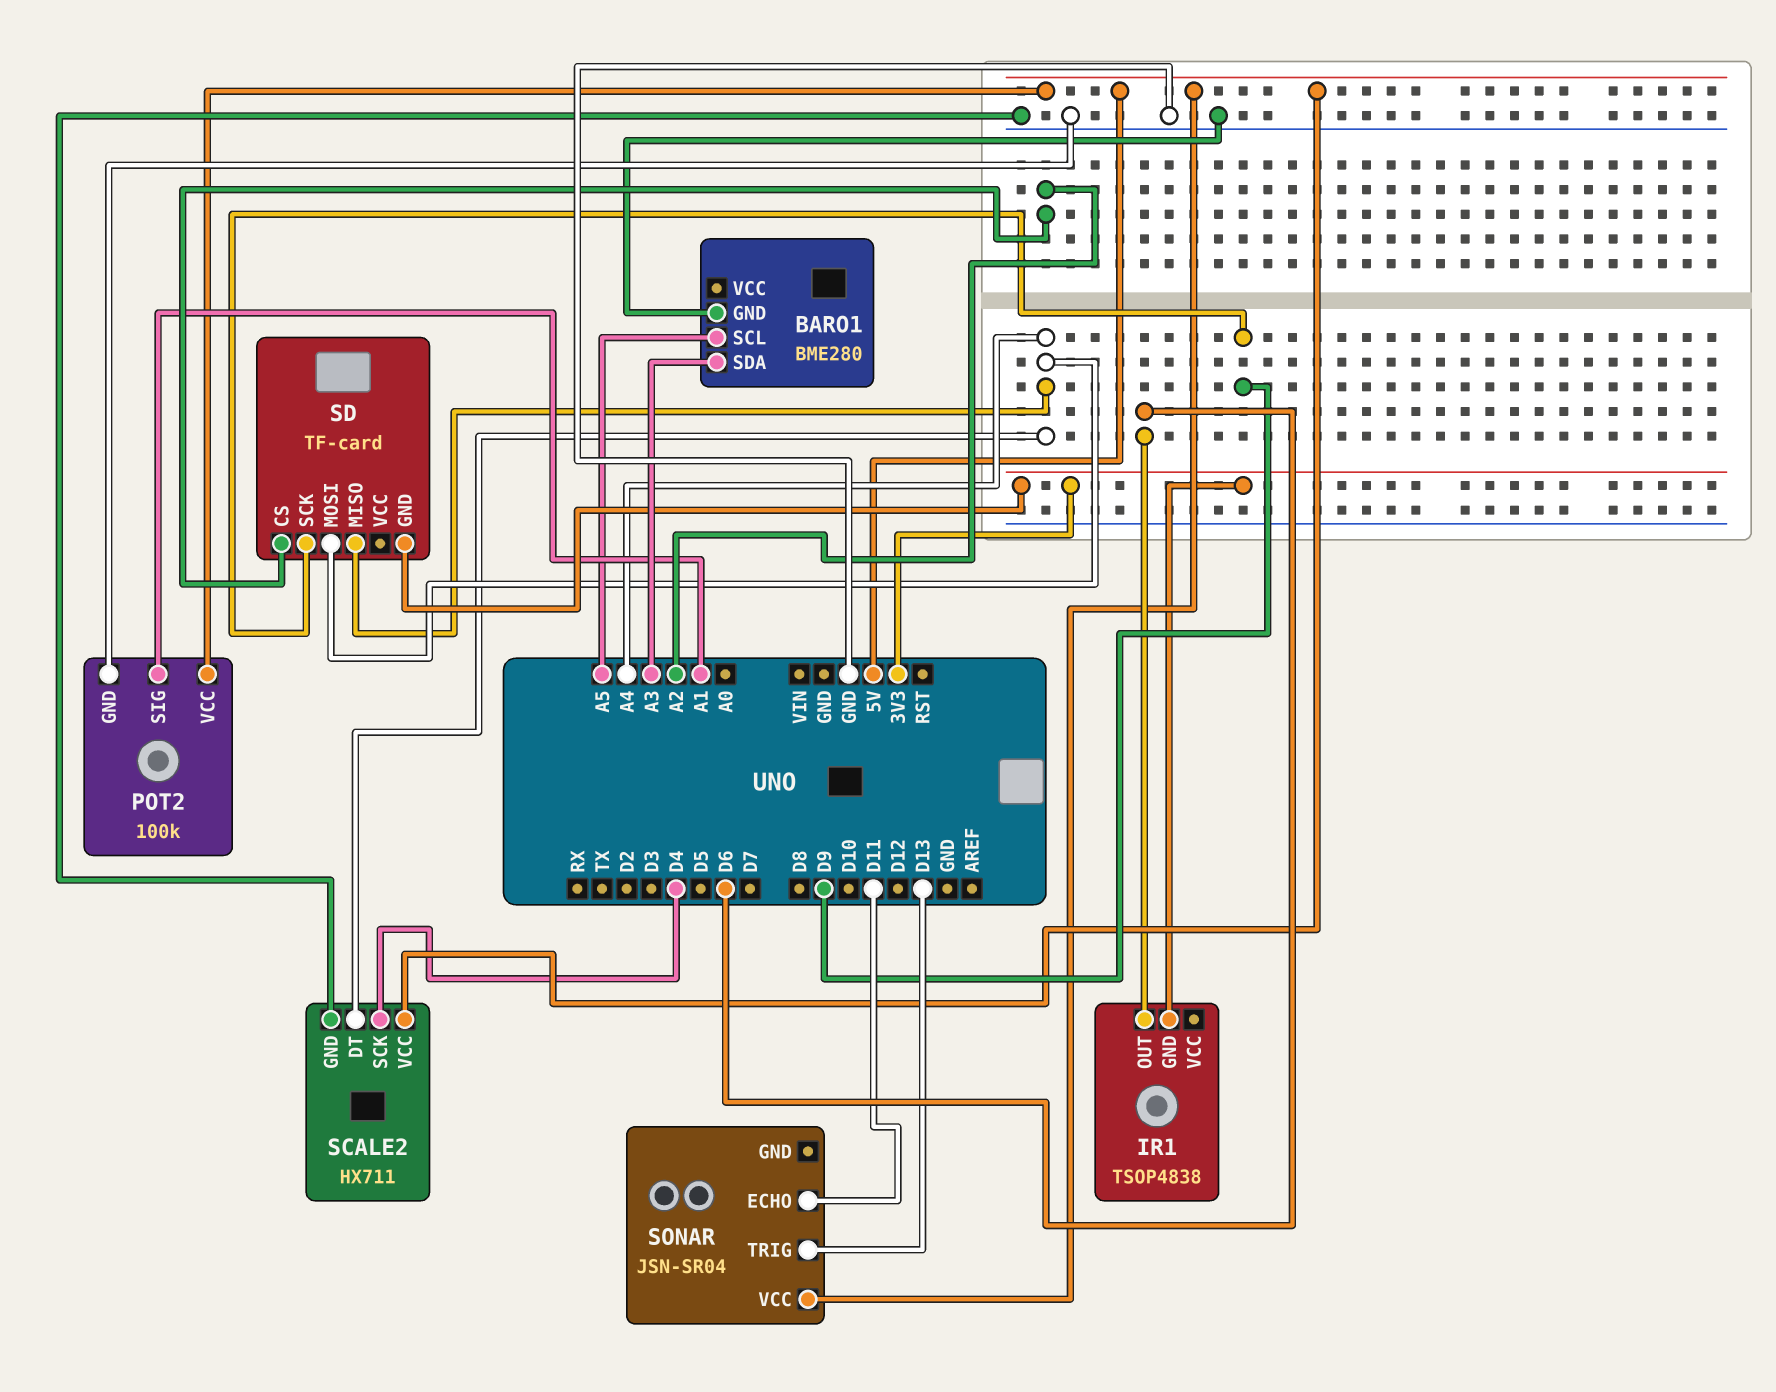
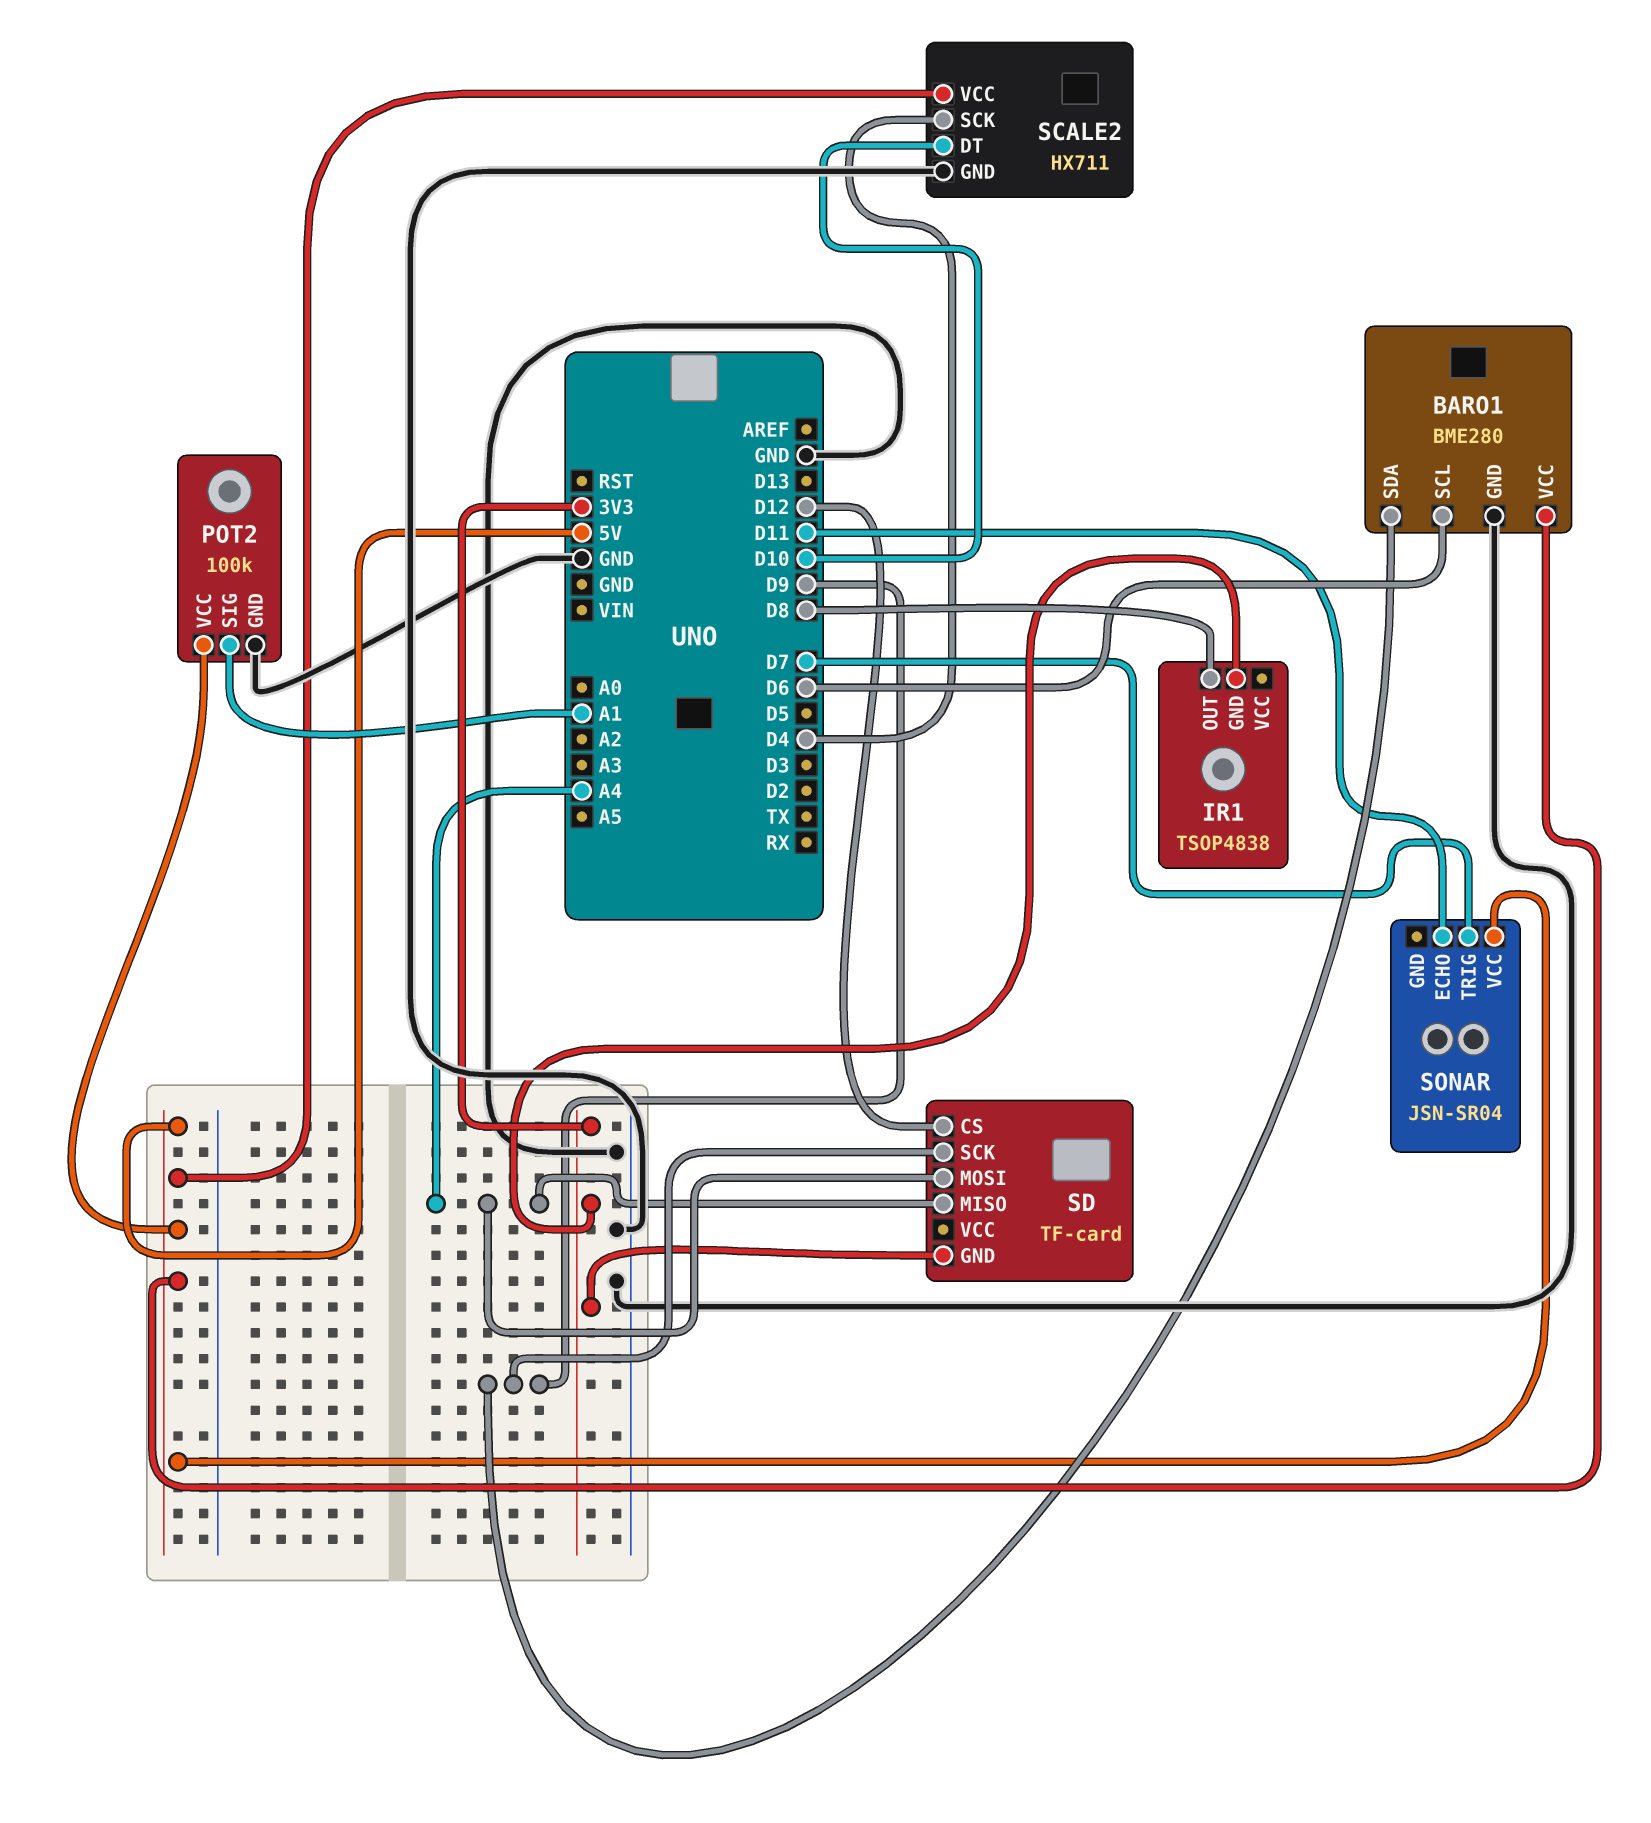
BARO1 pin SCL: A5 -> D6
BARO1 pin SDA: A3 -> D9
BARO1 pin VCC: none -> 5V
IR1 pin OUT: D6 -> D8
SCALE2 pin DT: A4 -> D10
SD pin CS: A2 -> D12
SONAR pin TRIG: D13 -> D7

